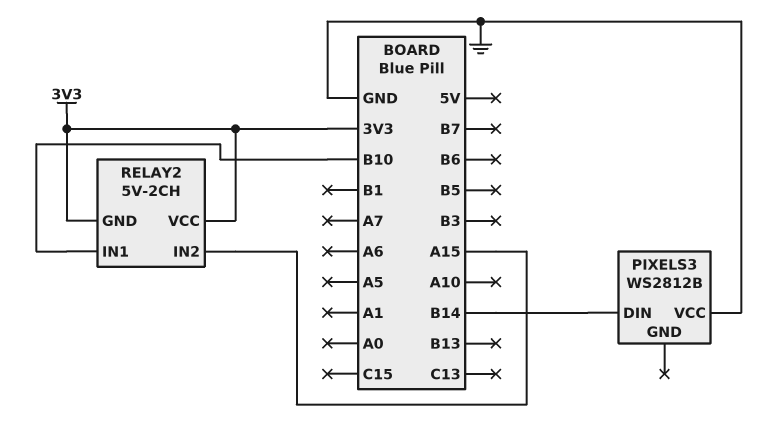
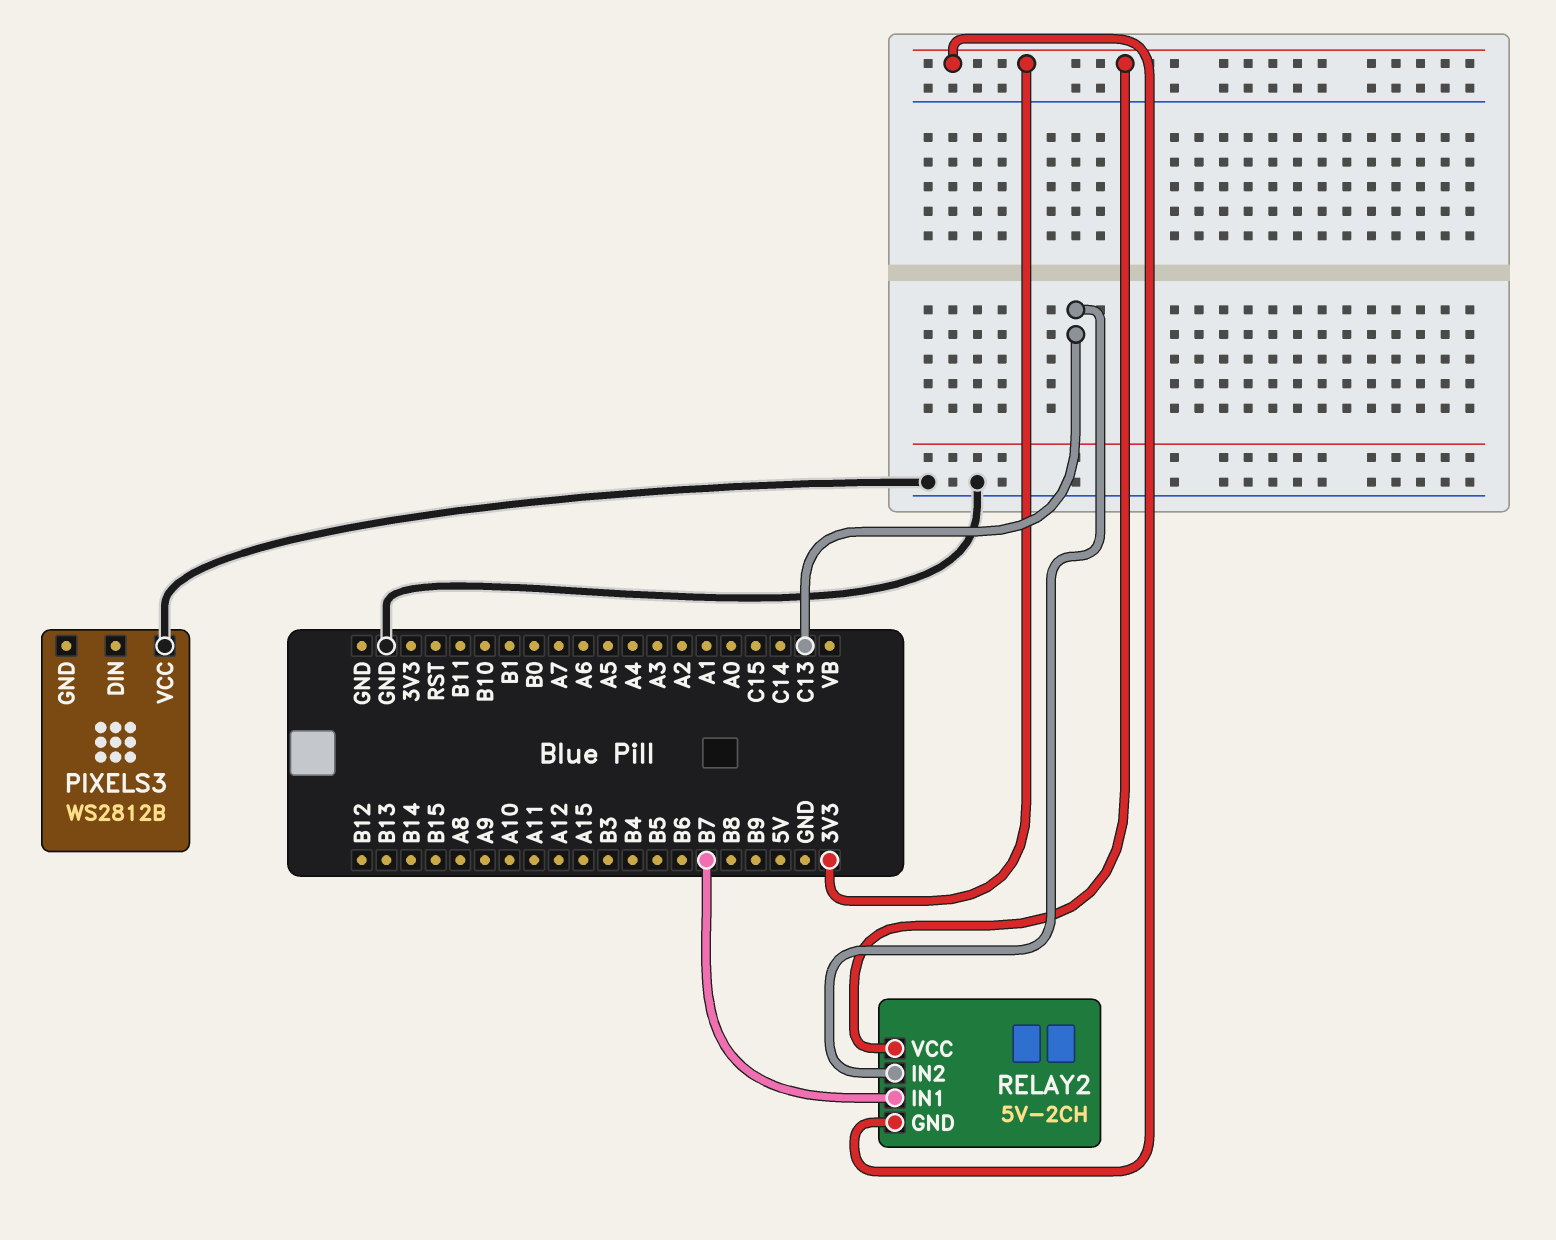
PIXELS3 pin DIN: B14 -> none
RELAY2 pin IN1: B10 -> B7
RELAY2 pin IN2: A15 -> C13

